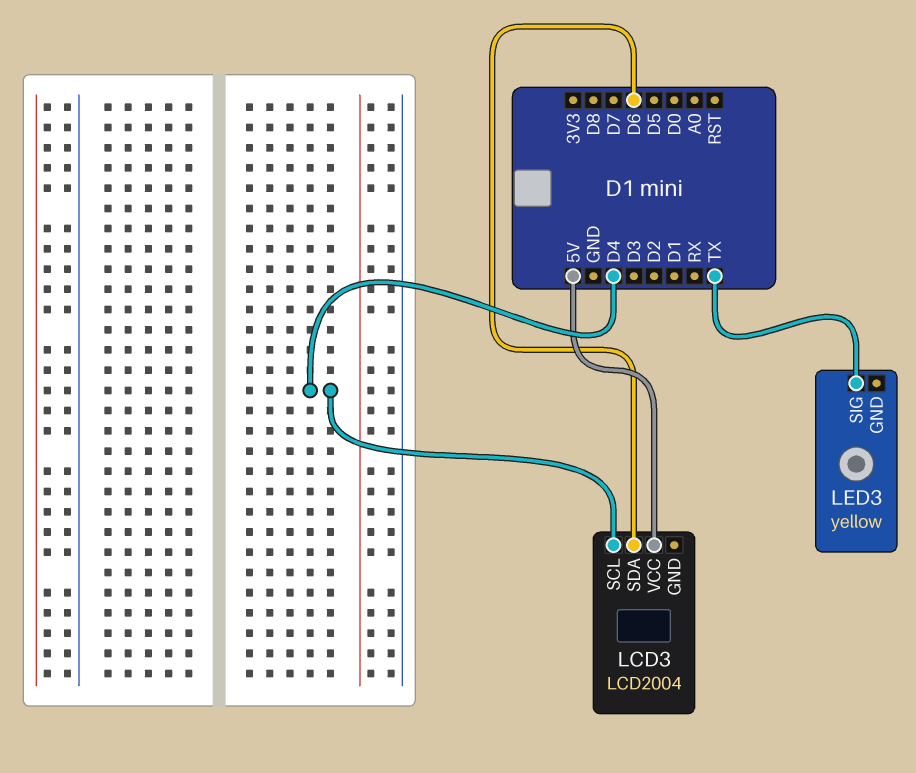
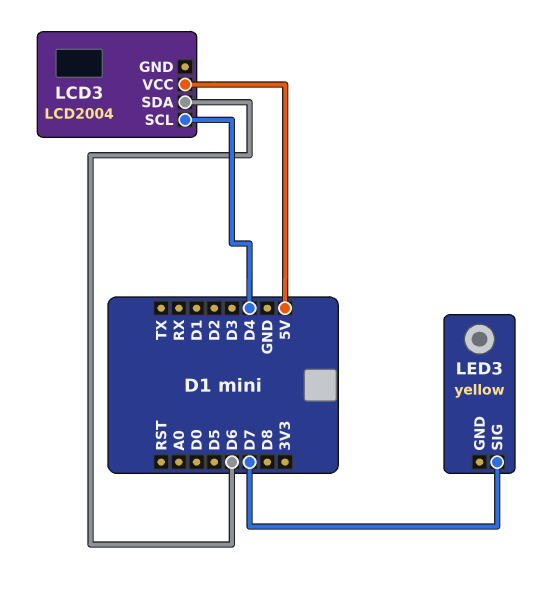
LED3 pin SIG: TX -> D7

